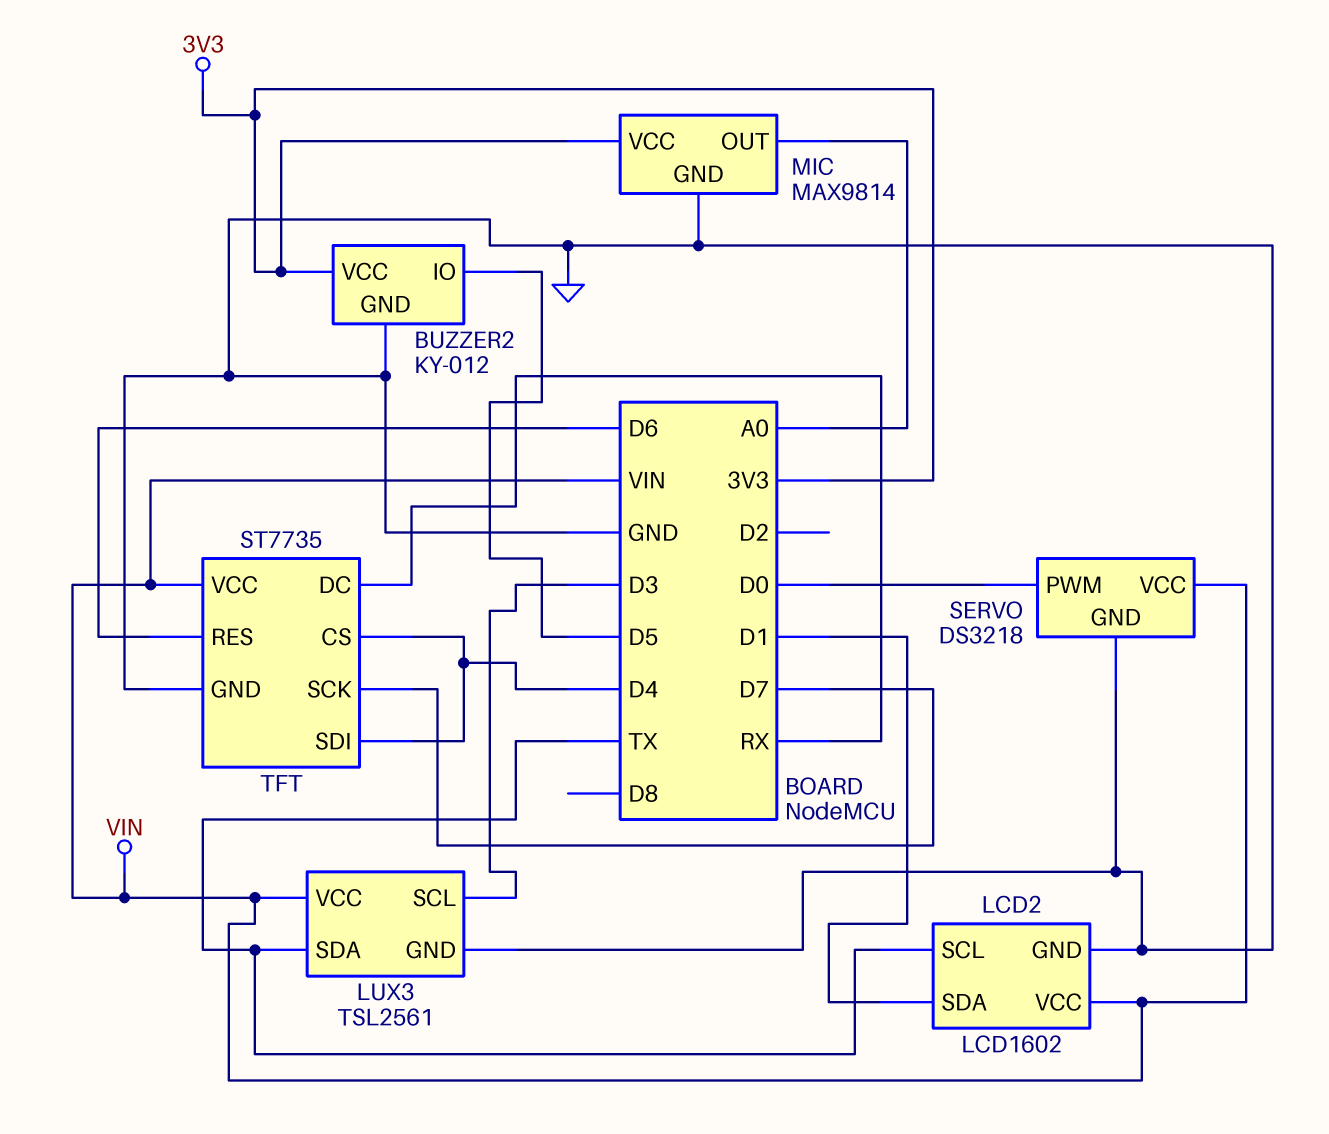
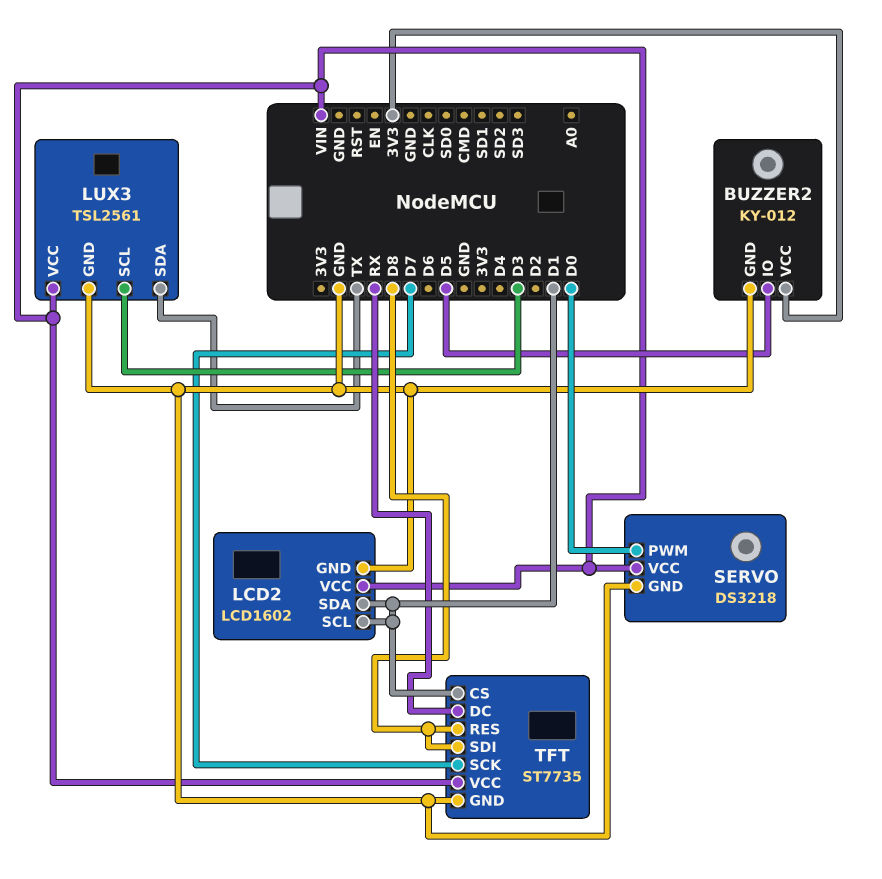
LCD2 pin SCL: TX -> D1
MIC: MAX9814 -> none
MIC pin GND: GND -> none
MIC pin OUT: A0 -> none
MIC pin VCC: 3V3 -> none
TFT pin CS: D4 -> D1
TFT pin RES: D6 -> D8
TFT pin SDI: D4 -> D8

